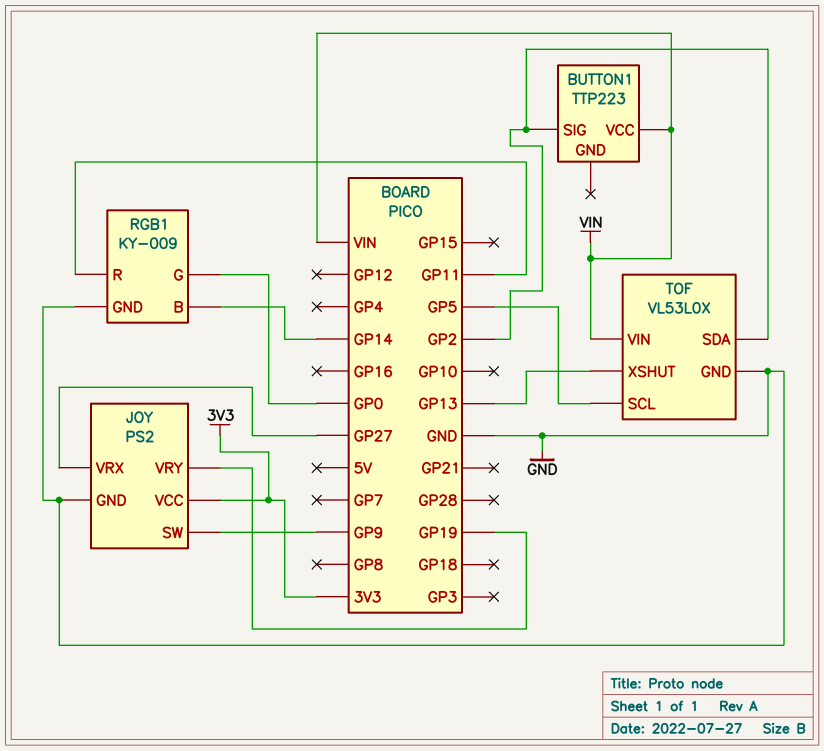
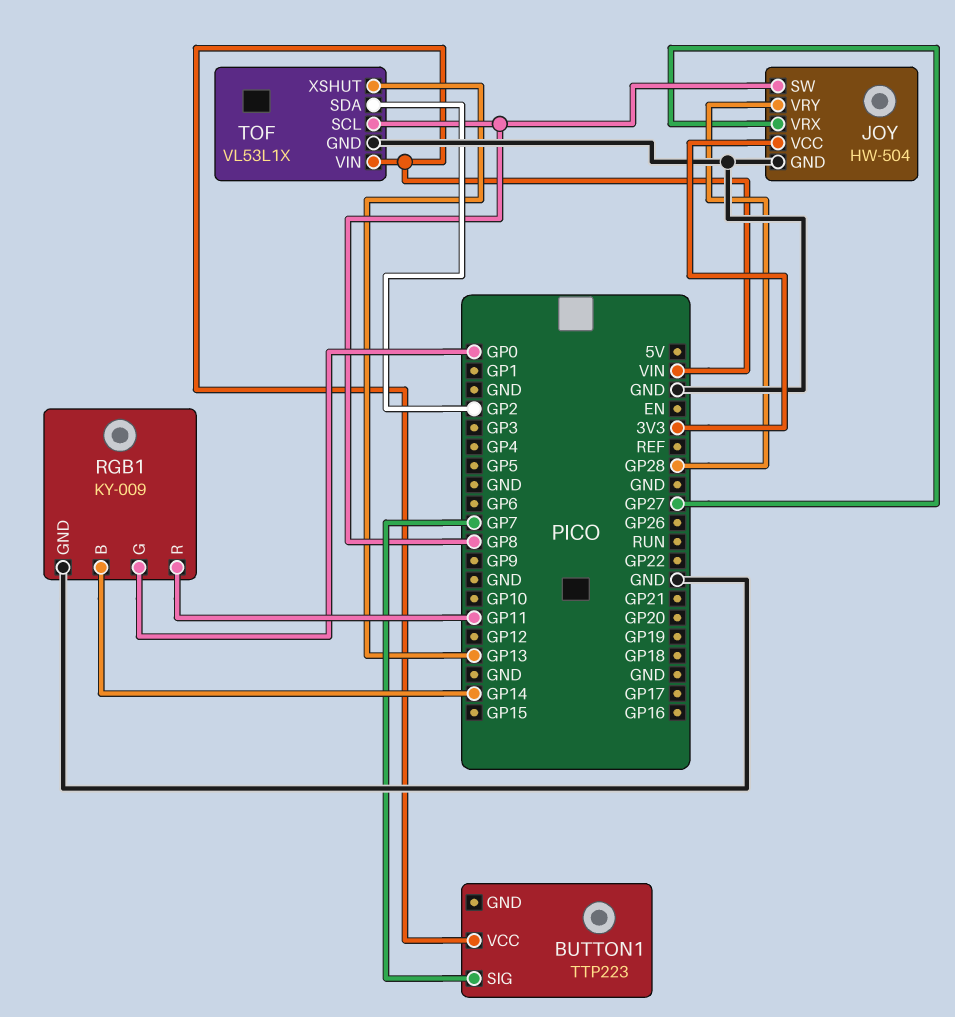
BUTTON1 pin SIG: GP2 -> GP7
JOY: PS2 -> HW-504
JOY pin SW: GP9 -> GP8
JOY pin VRY: GP19 -> GP28
TOF: VL53L0X -> VL53L1X
TOF pin SCL: GP5 -> GP8

